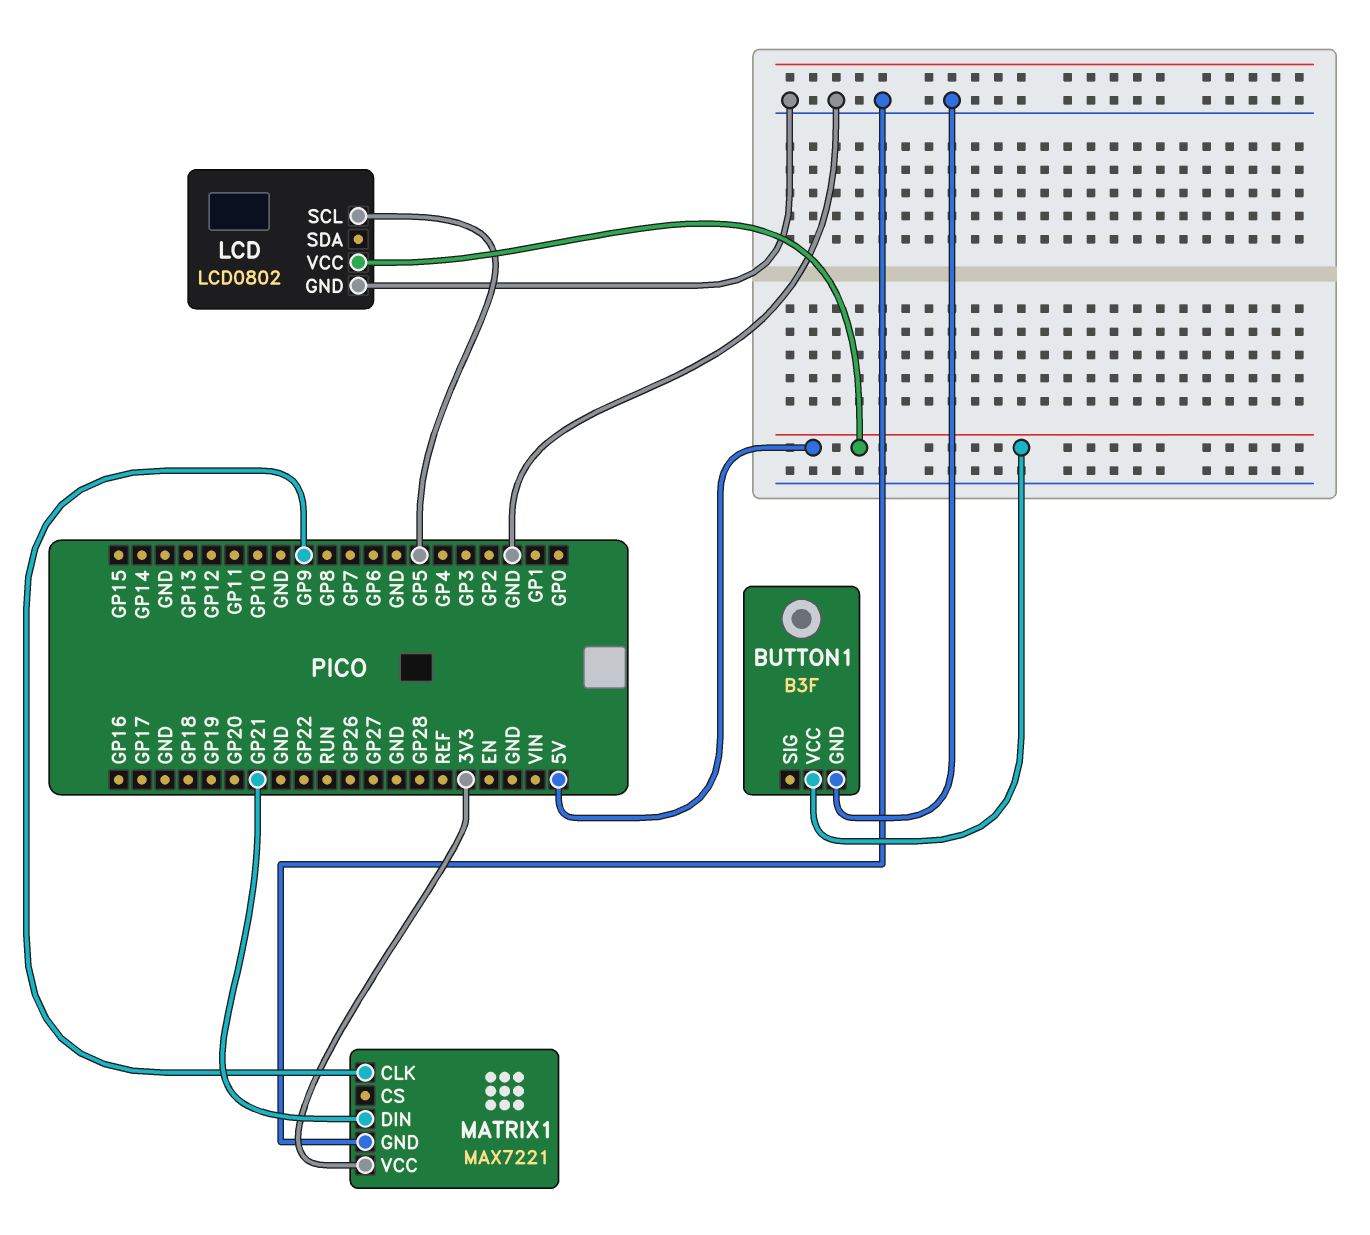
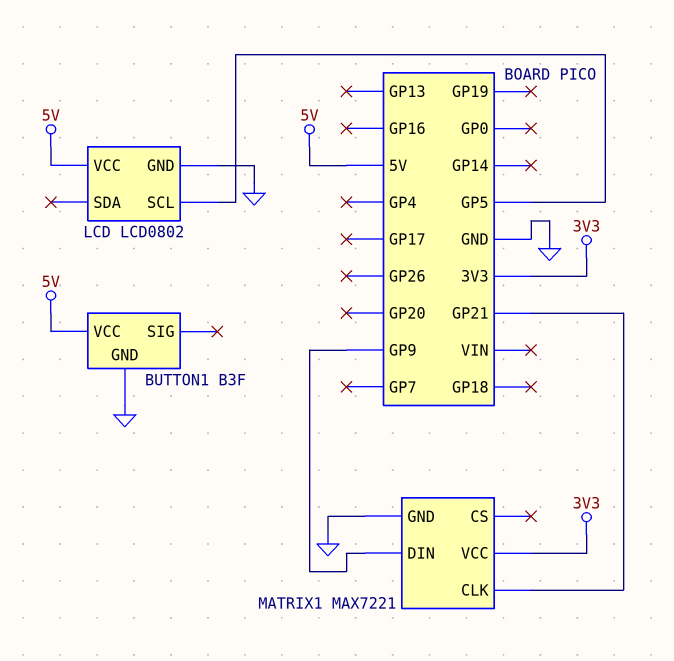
MATRIX1 pin CLK: GP9 -> GP21
MATRIX1 pin DIN: GP21 -> GP9

